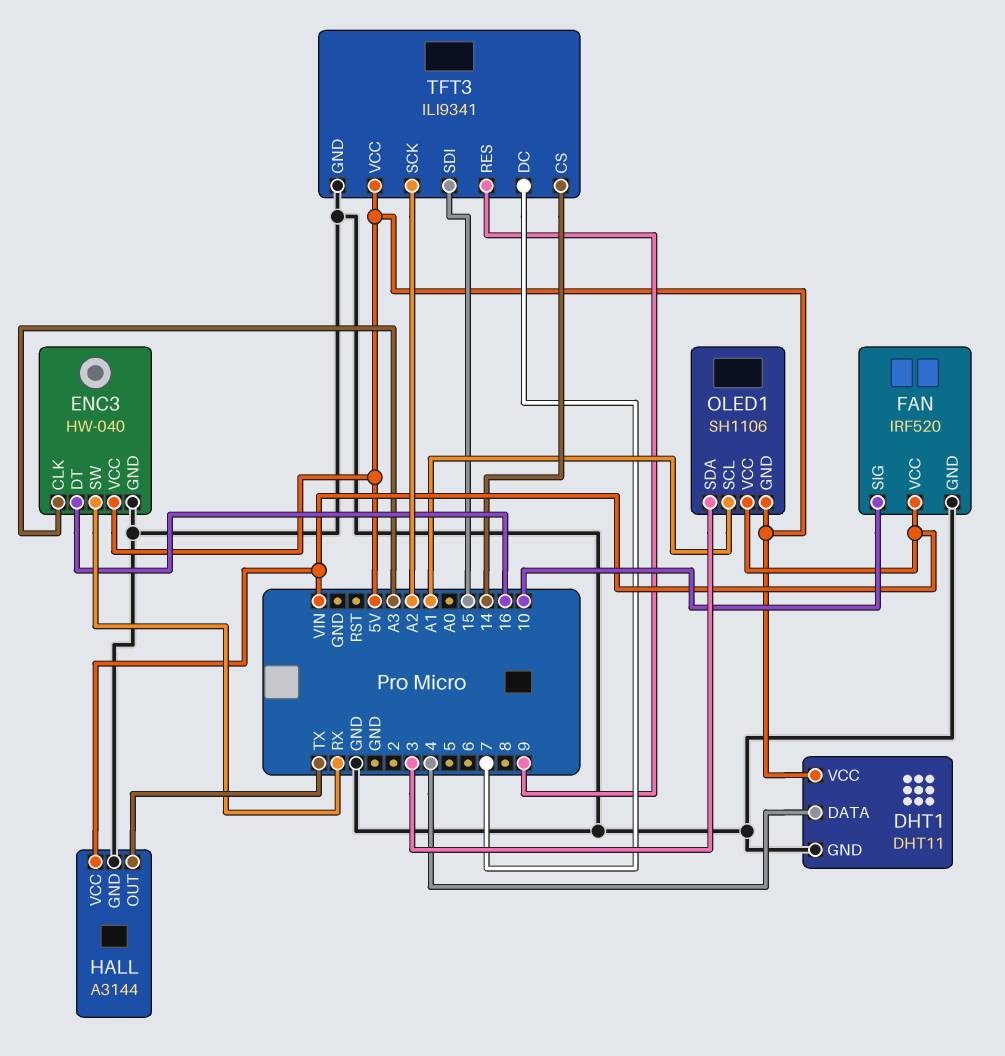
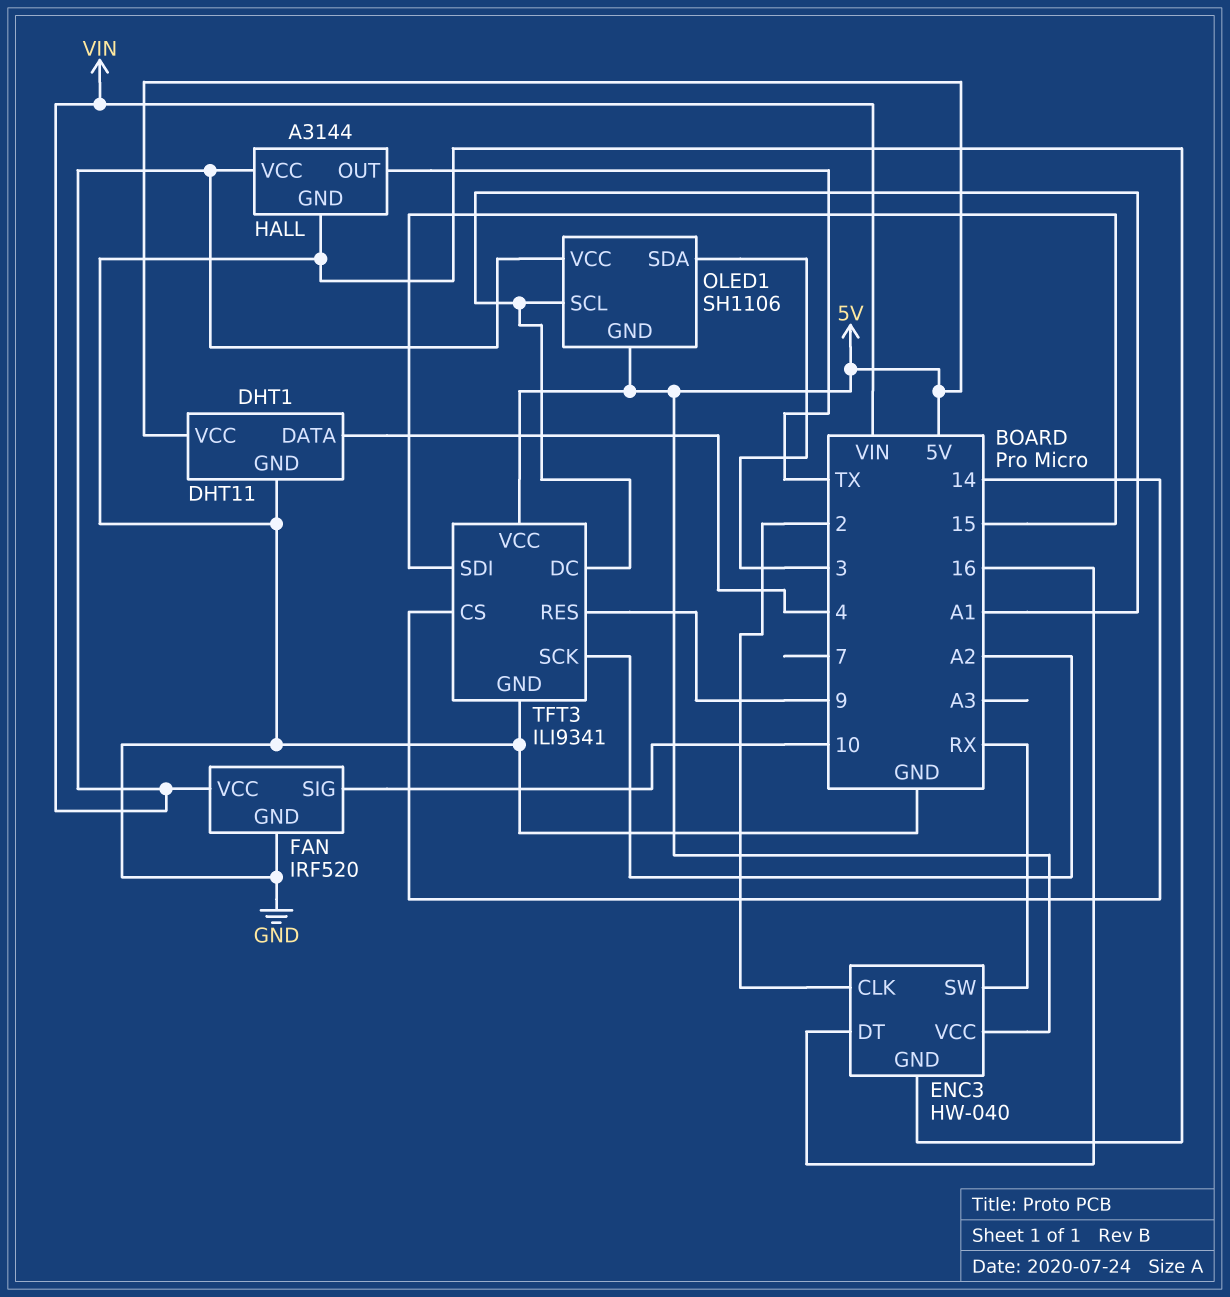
ENC3 pin CLK: A3 -> 2
TFT3 pin DC: 7 -> A1

